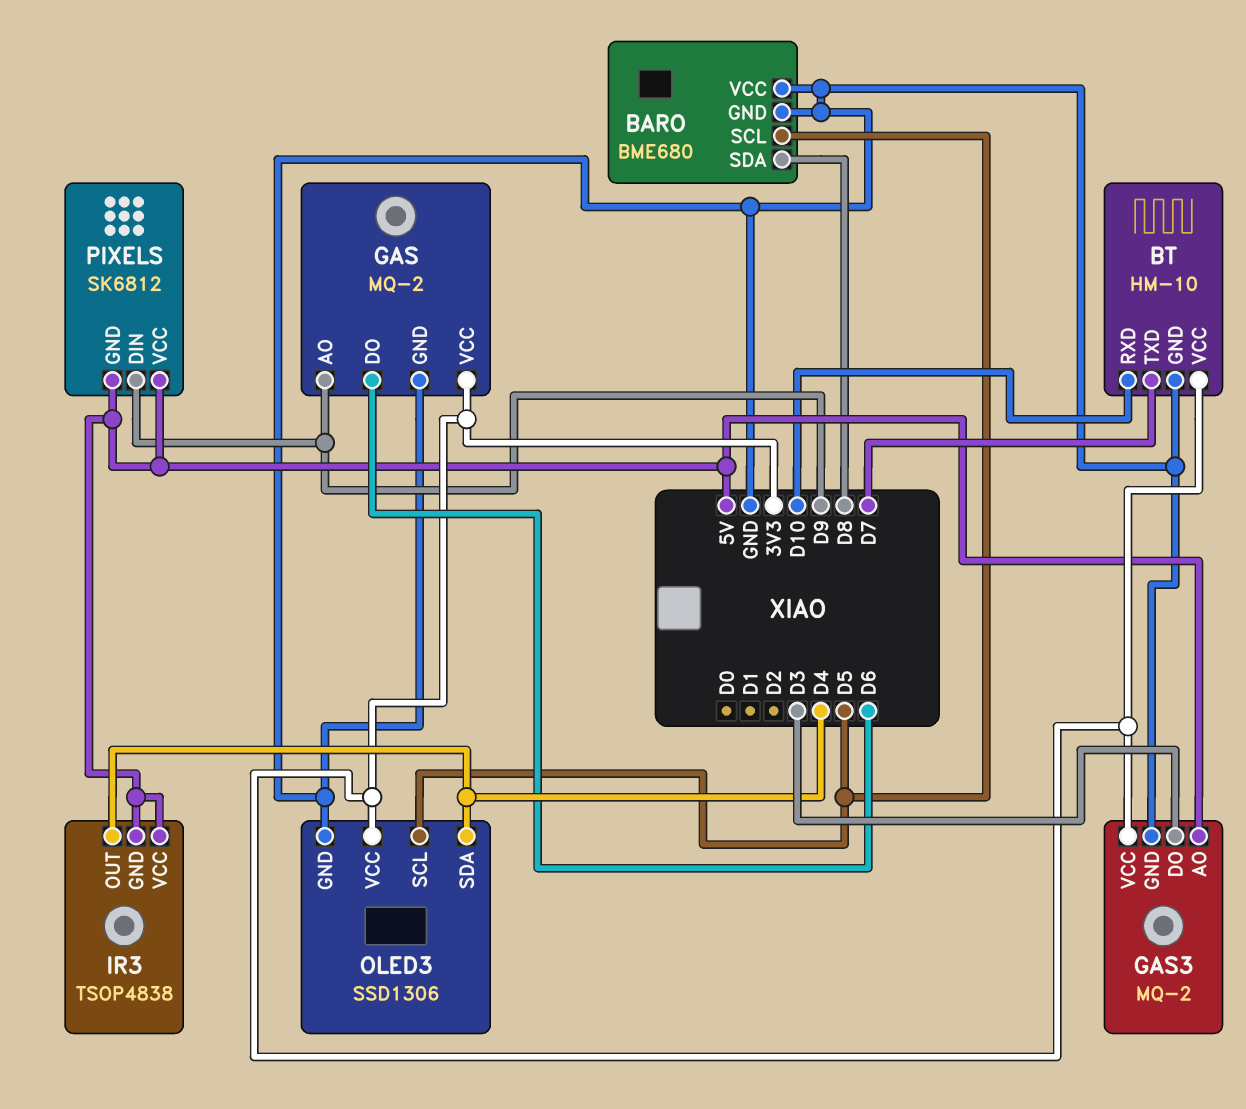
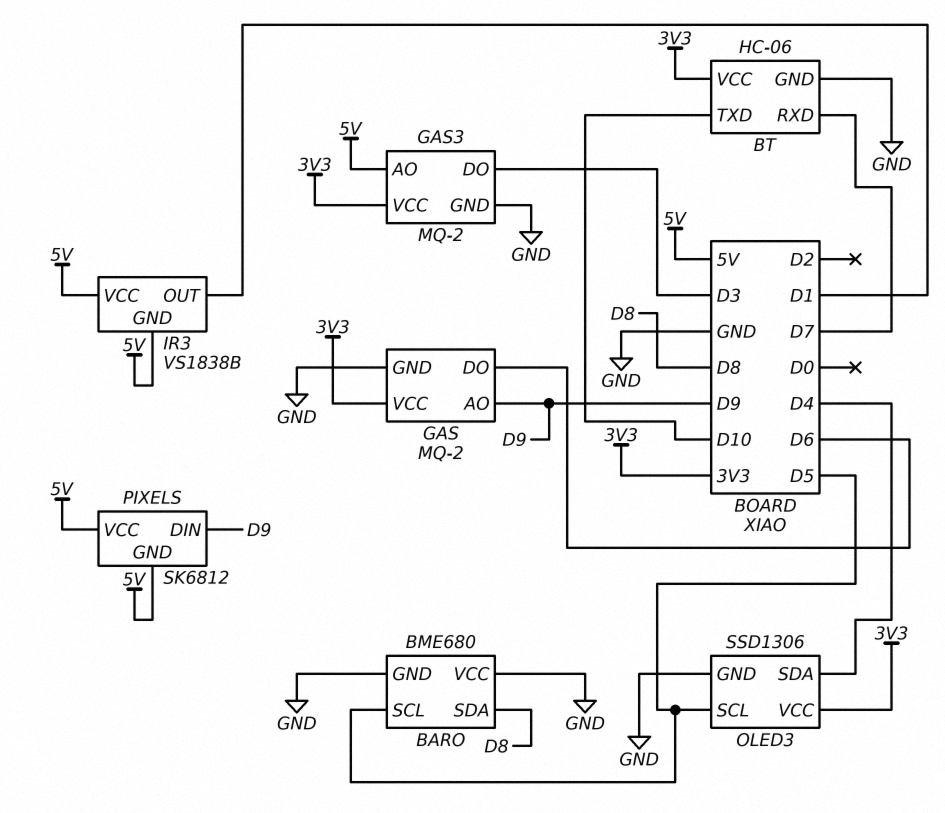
BT: HM-10 -> HC-06
BT pin RXD: D10 -> D7
BT pin TXD: D7 -> D10
IR3: TSOP4838 -> VS1838B
IR3 pin OUT: D4 -> D1

